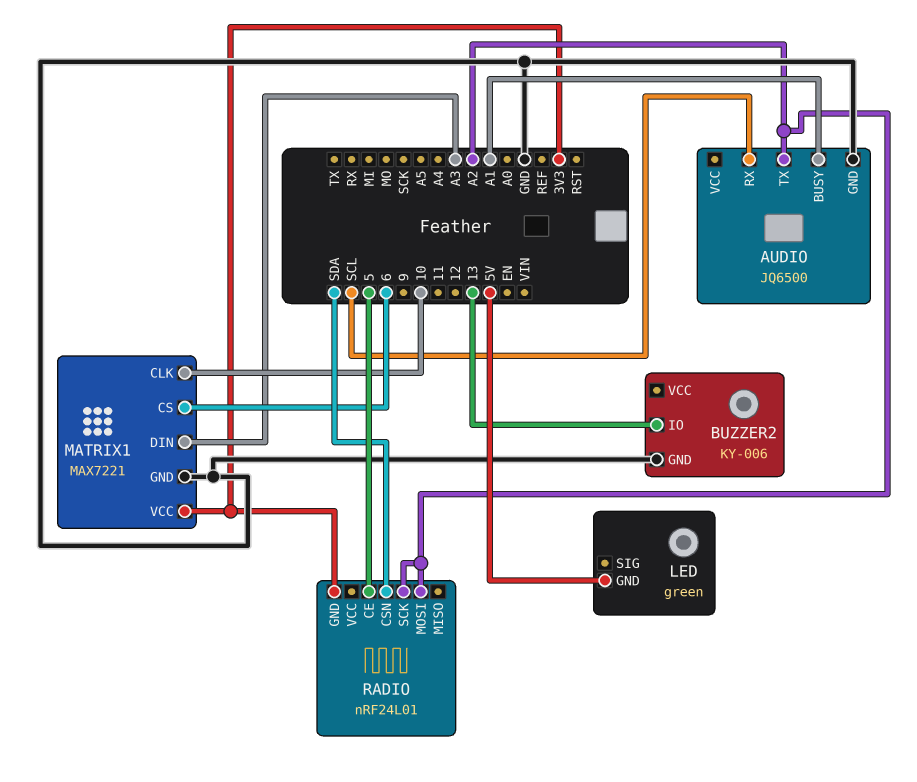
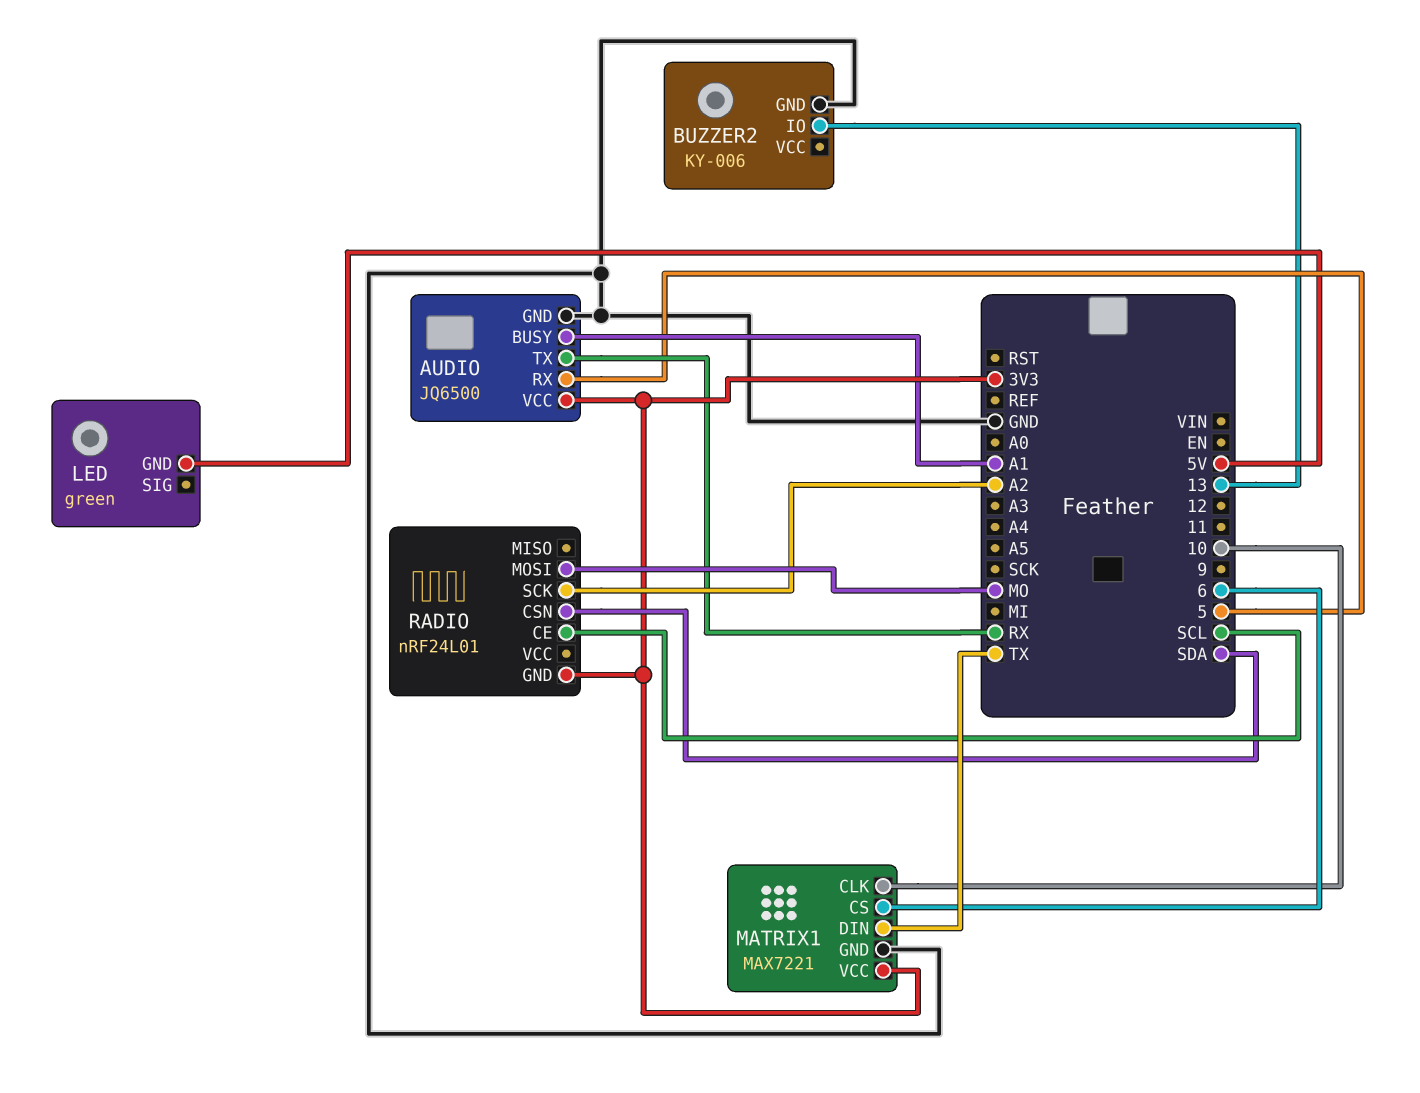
AUDIO pin RX: SCL -> 5
AUDIO pin TX: A2 -> RX
AUDIO pin VCC: none -> 3V3
MATRIX1 pin DIN: A3 -> TX
RADIO pin CE: 5 -> SCL
RADIO pin MOSI: A2 -> MO

